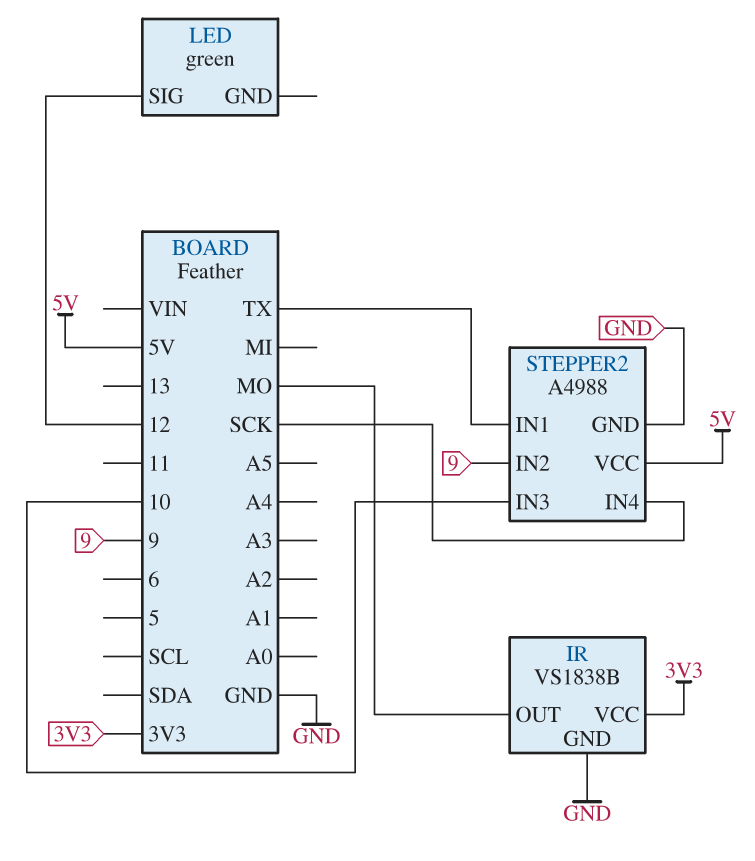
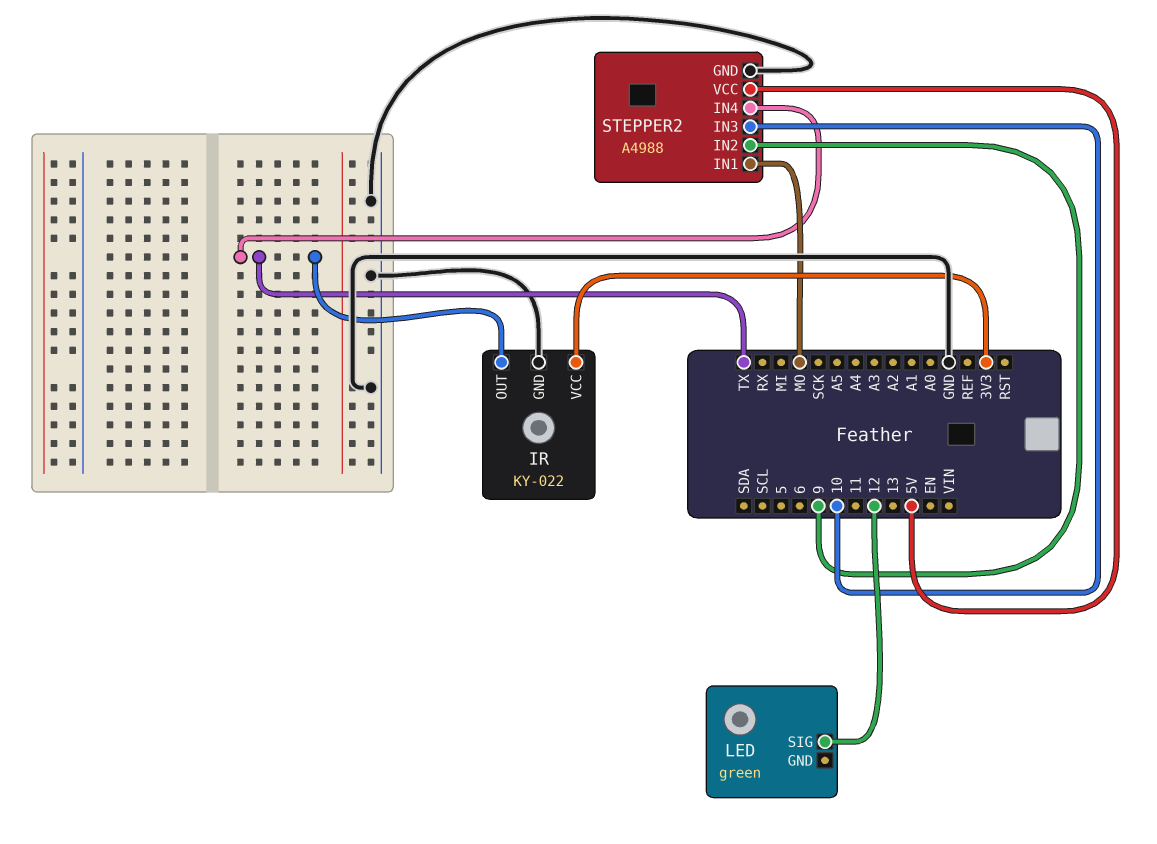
IR: VS1838B -> KY-022
IR pin OUT: MO -> TX
STEPPER2 pin IN1: TX -> MO
STEPPER2 pin IN4: SCK -> TX

